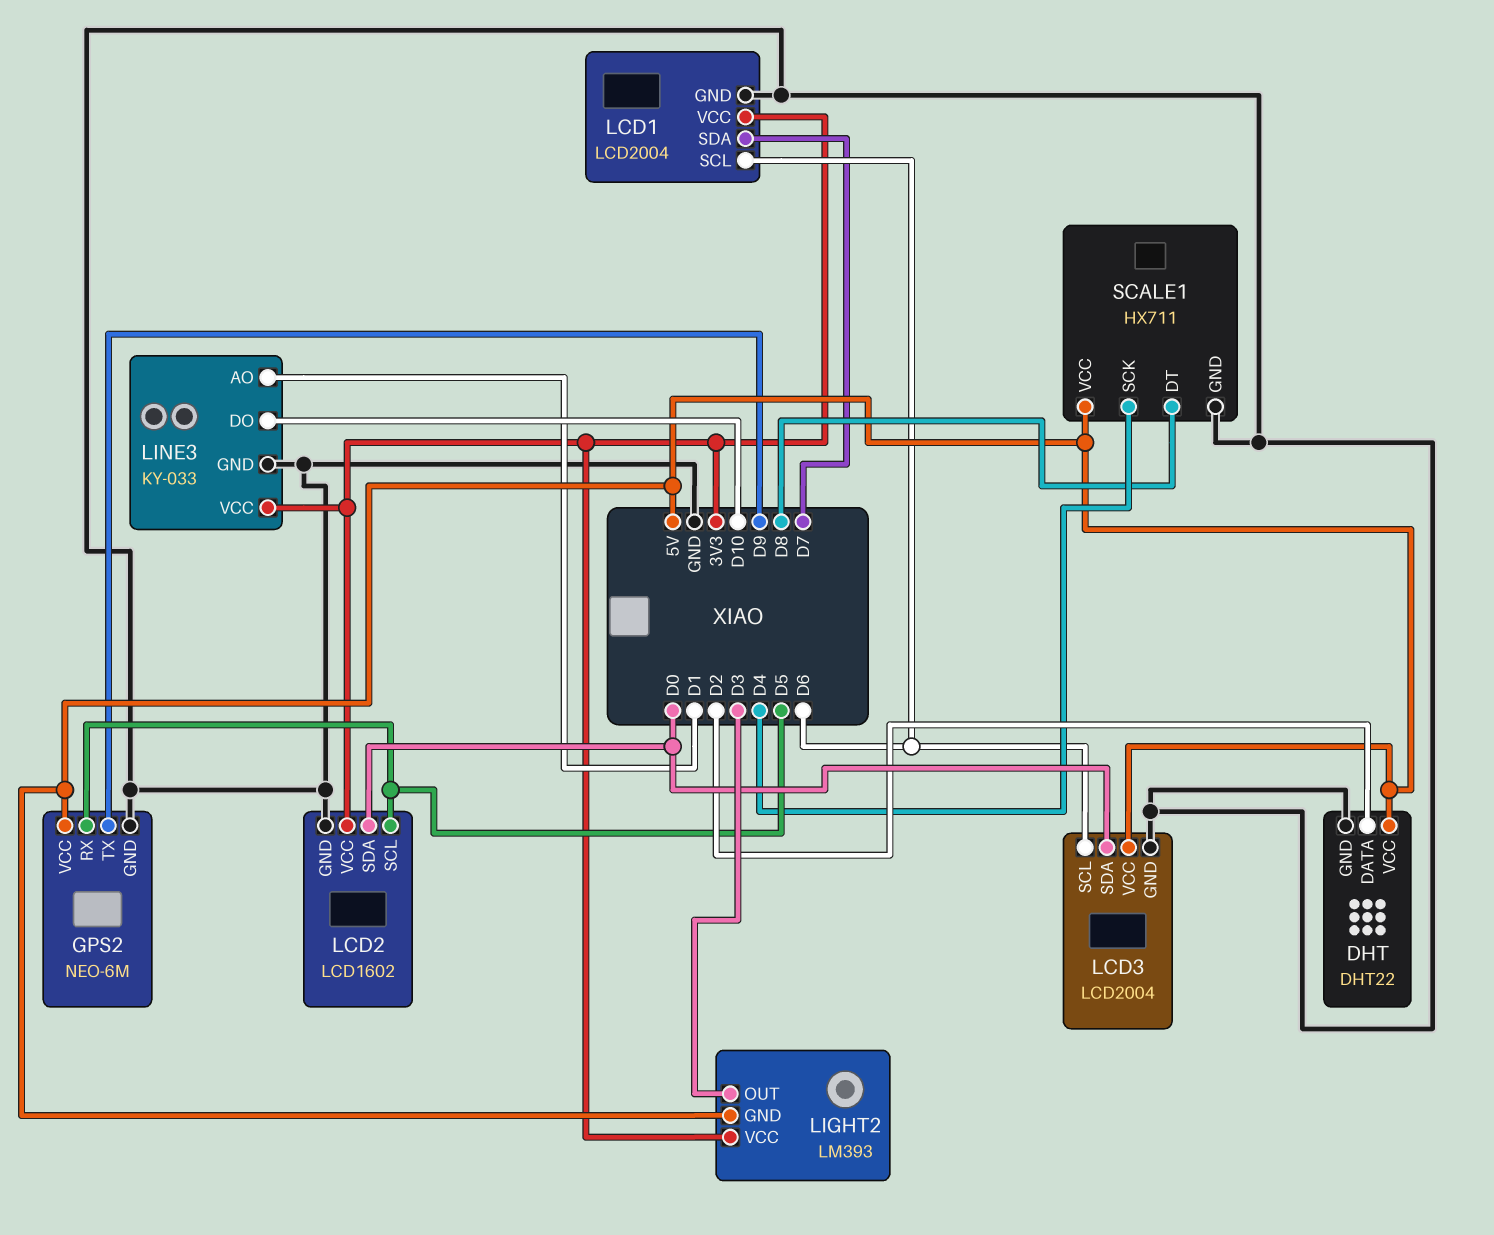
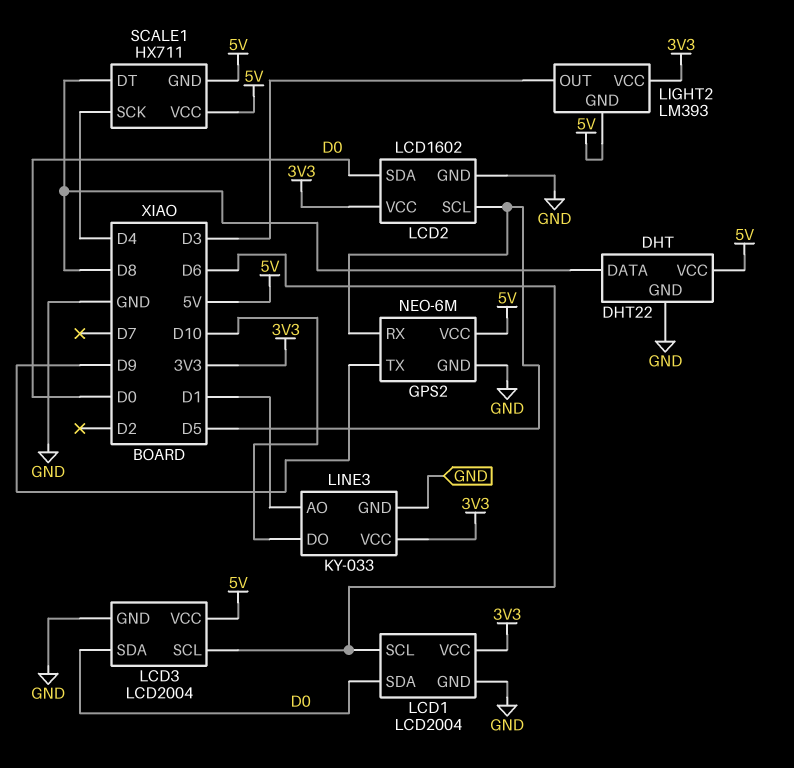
DHT pin DATA: D2 -> D8
LCD1 pin SDA: D7 -> D0
SCALE1 pin GND: GND -> 5V

